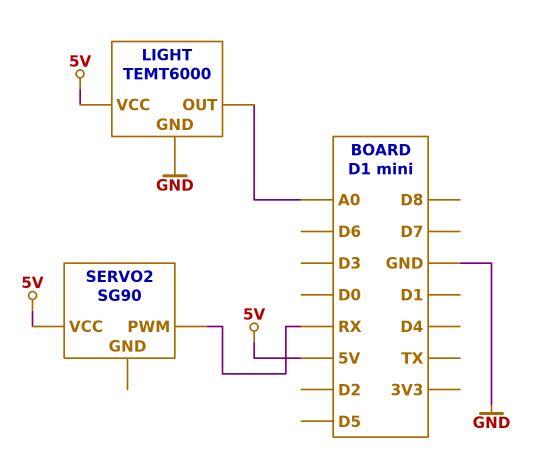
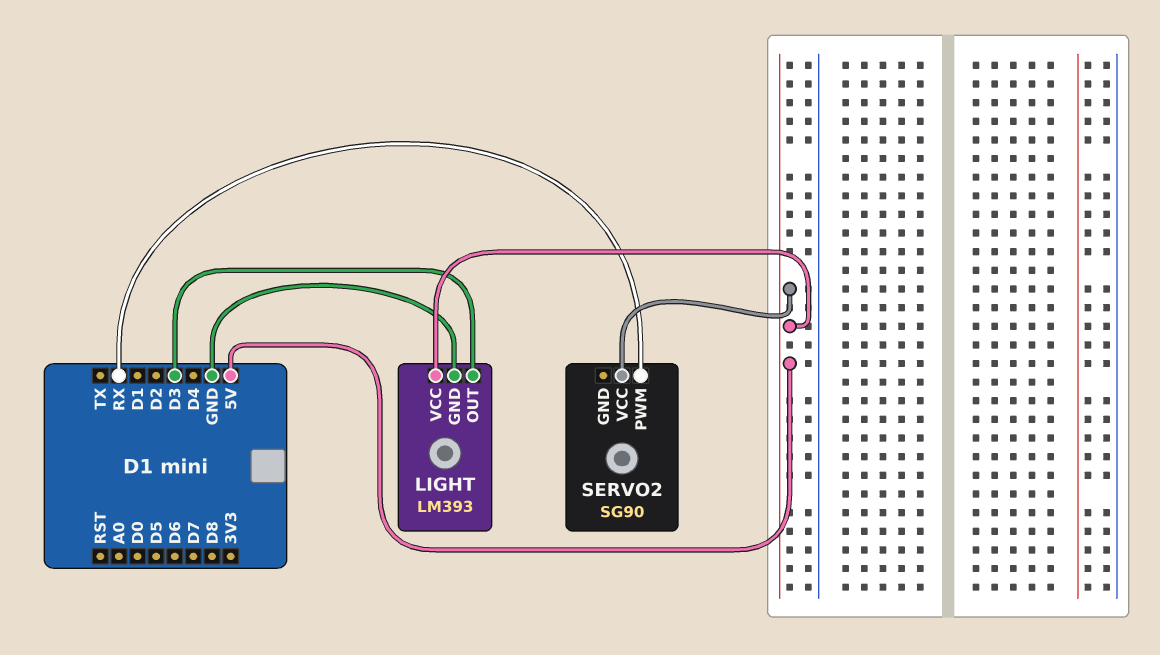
LIGHT: TEMT6000 -> LM393
LIGHT pin OUT: A0 -> D3

